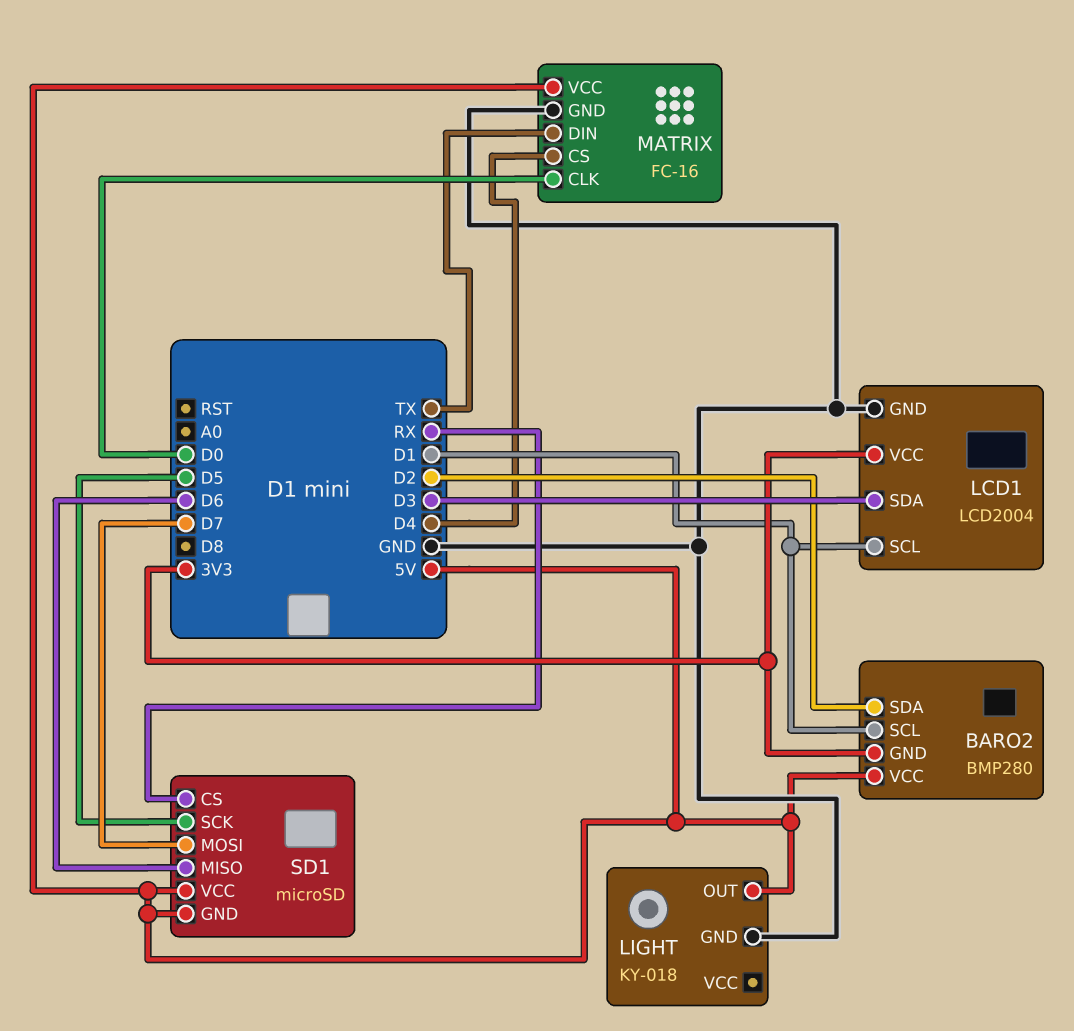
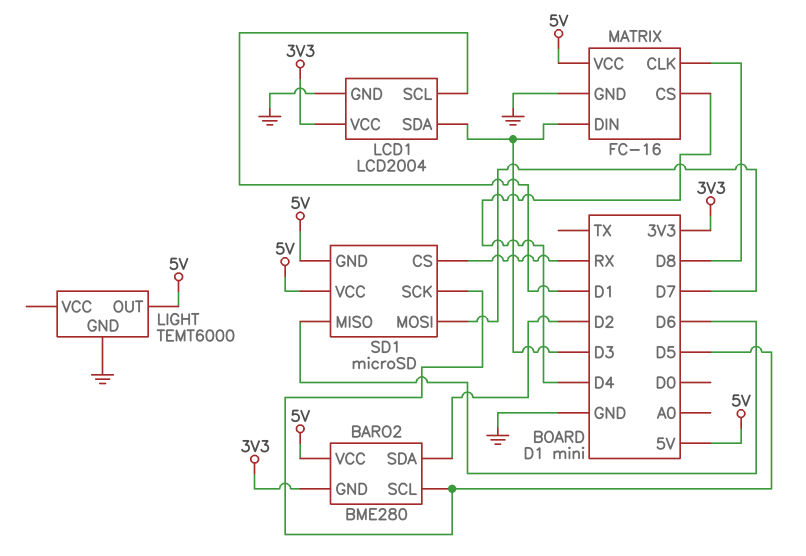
BARO2: BMP280 -> BME280
BARO2 pin SCL: D1 -> D5
LIGHT: KY-018 -> TEMT6000
MATRIX pin CLK: D0 -> D8
MATRIX pin DIN: TX -> D3

